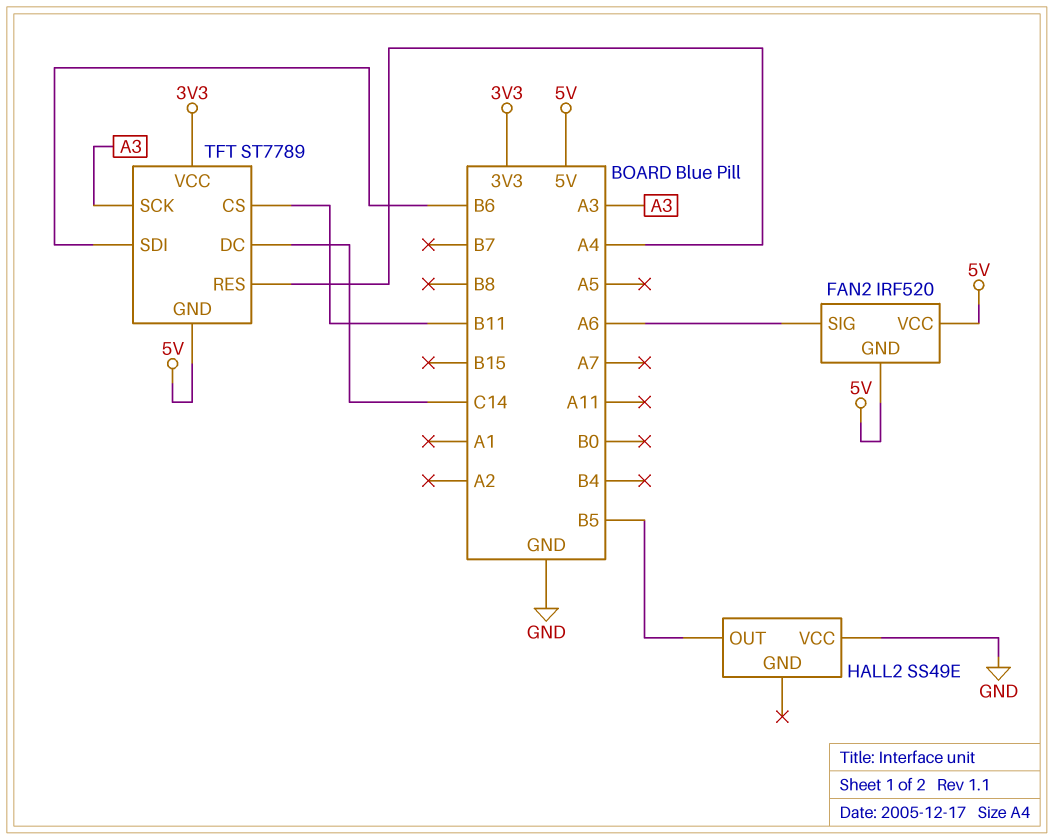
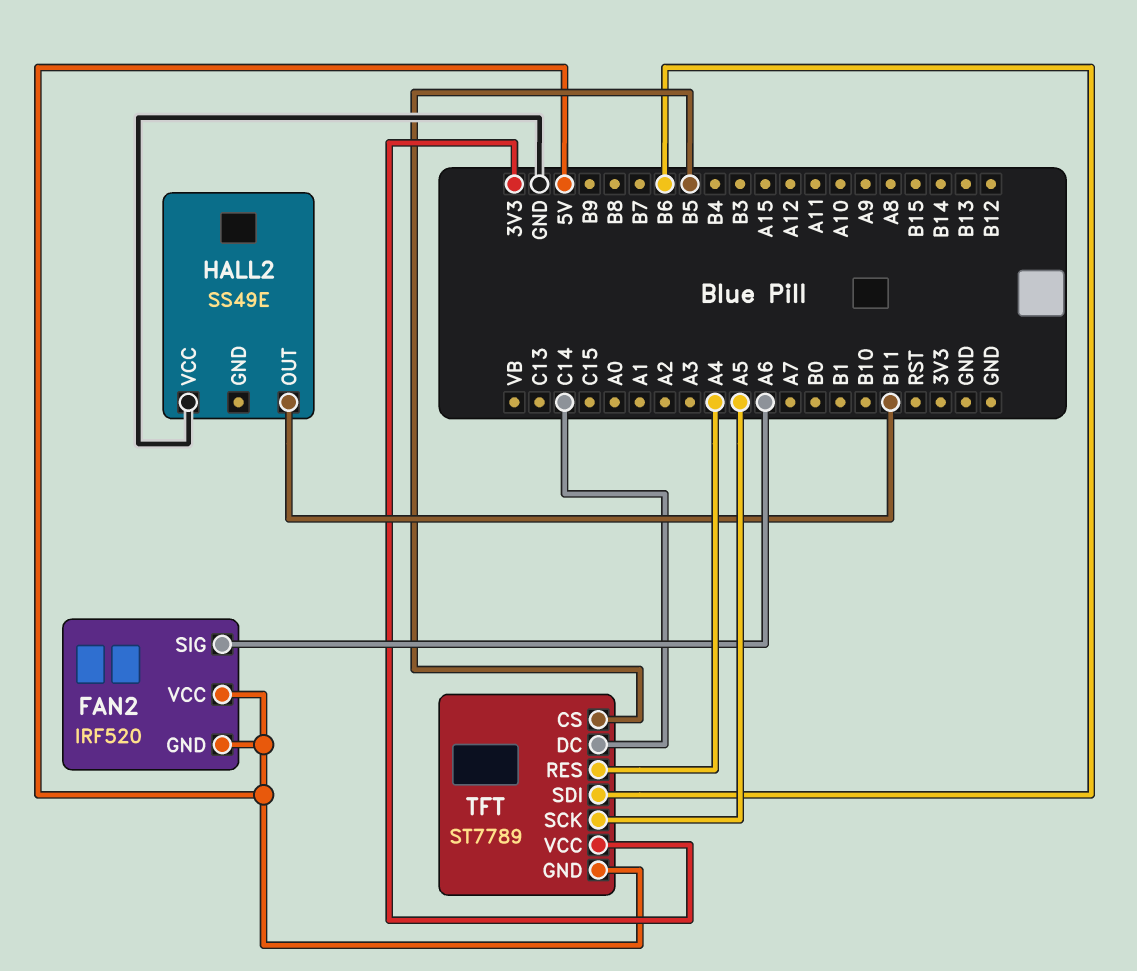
HALL2 pin OUT: B5 -> B11
TFT pin CS: B11 -> B5
TFT pin SCK: A3 -> A5

